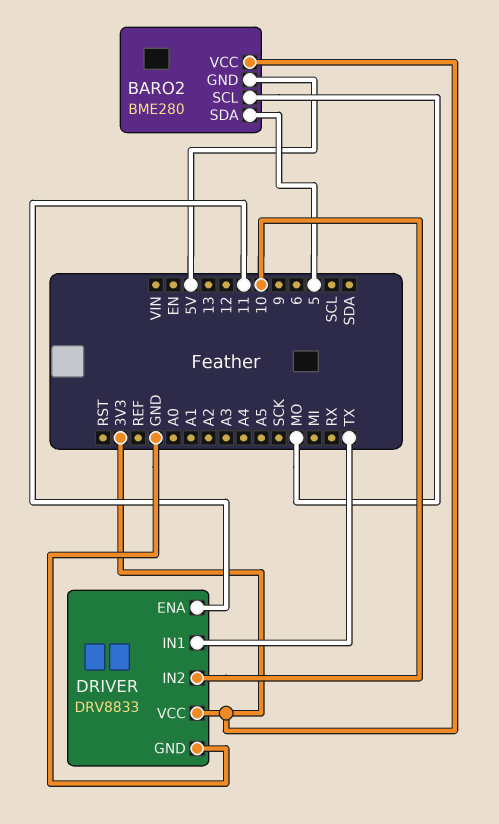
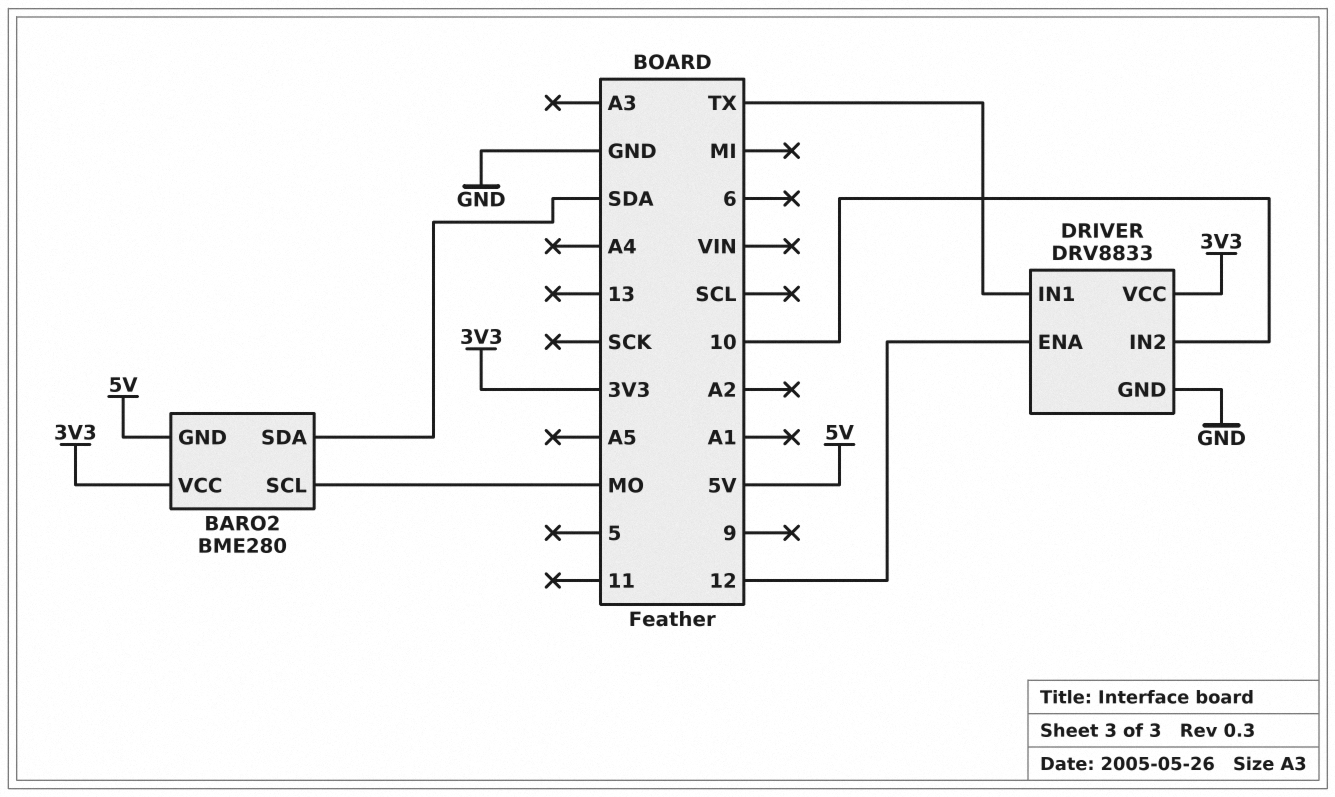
BARO2 pin SDA: 5 -> SDA
DRIVER pin ENA: 11 -> 12

